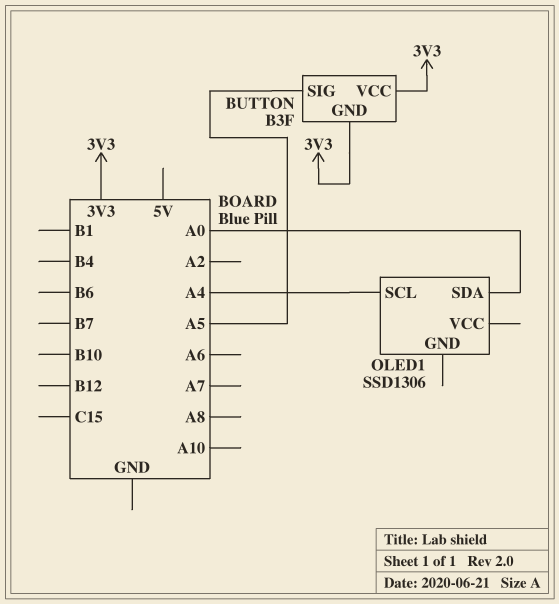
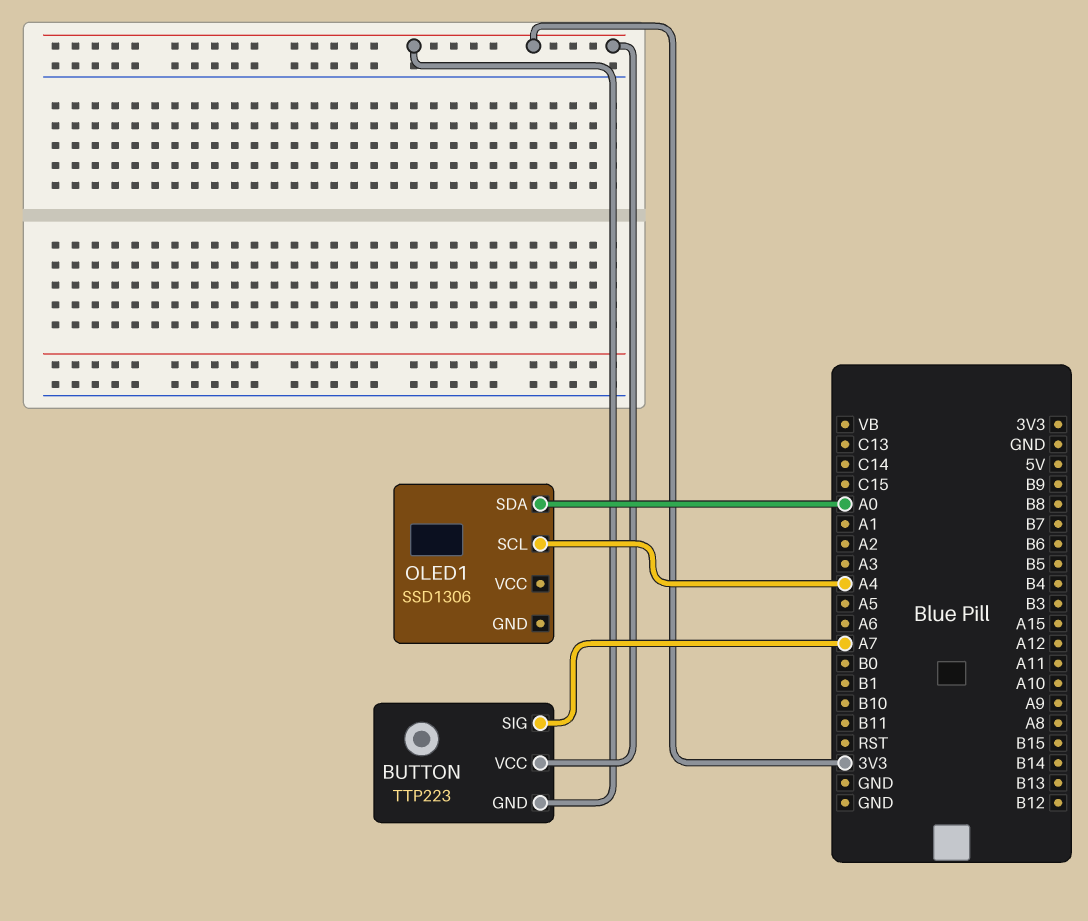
BUTTON: B3F -> TTP223
BUTTON pin SIG: A5 -> A7

